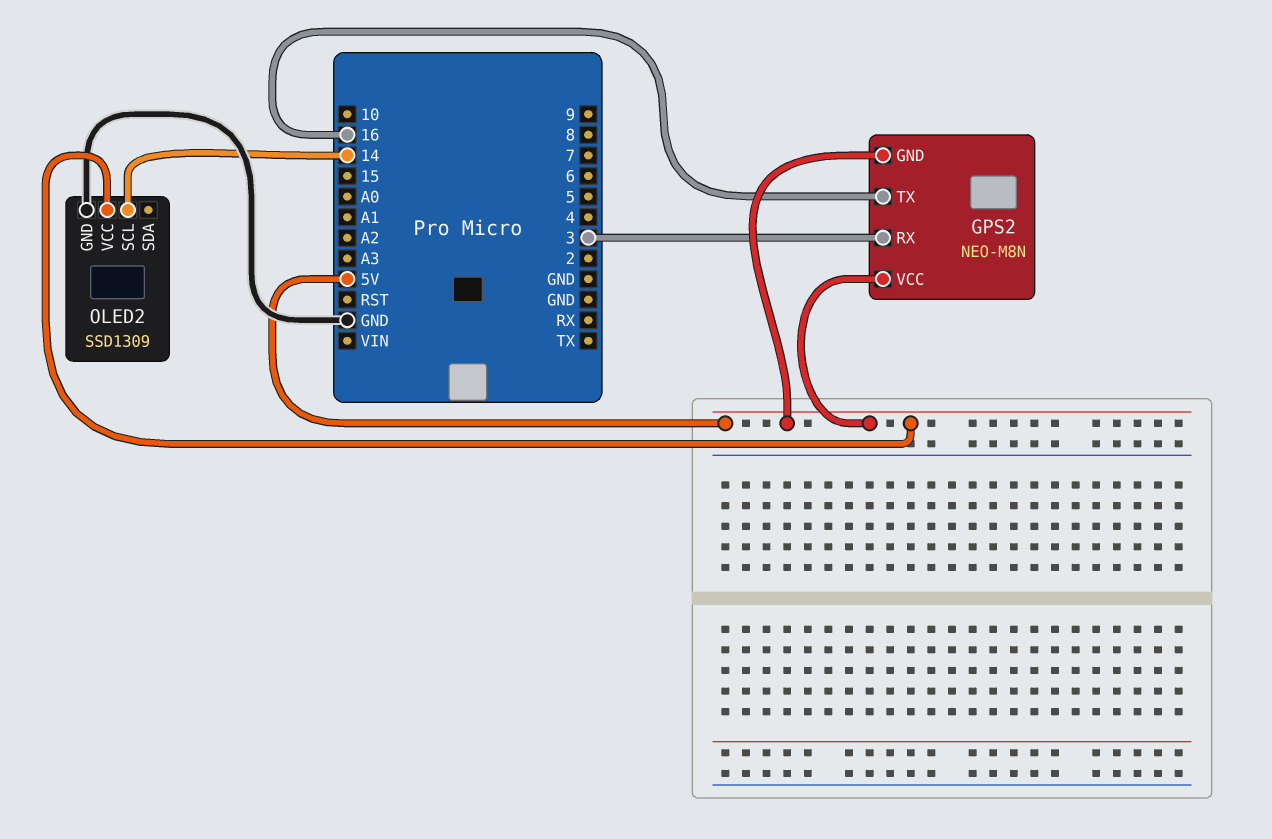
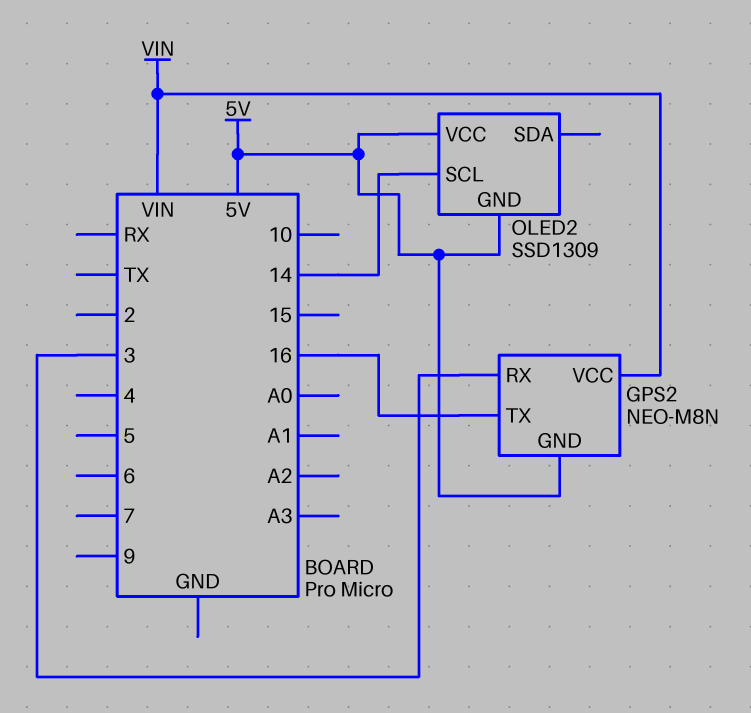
GPS2 pin VCC: 5V -> VIN
OLED2 pin GND: GND -> 5V

